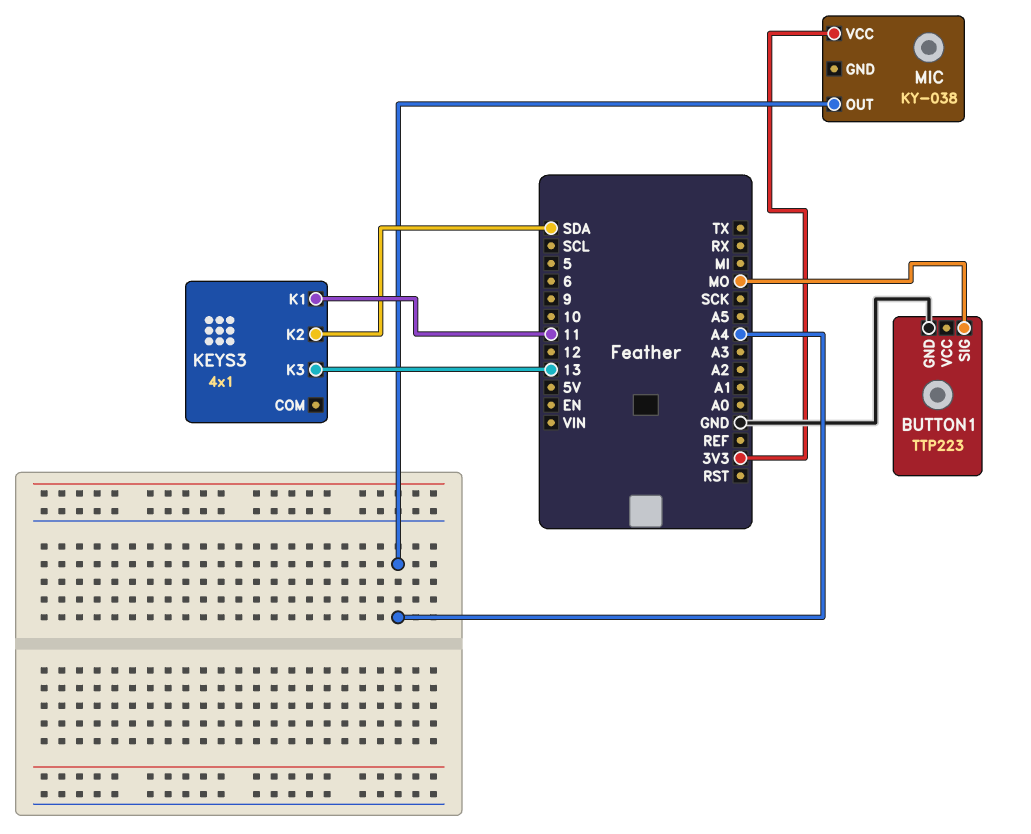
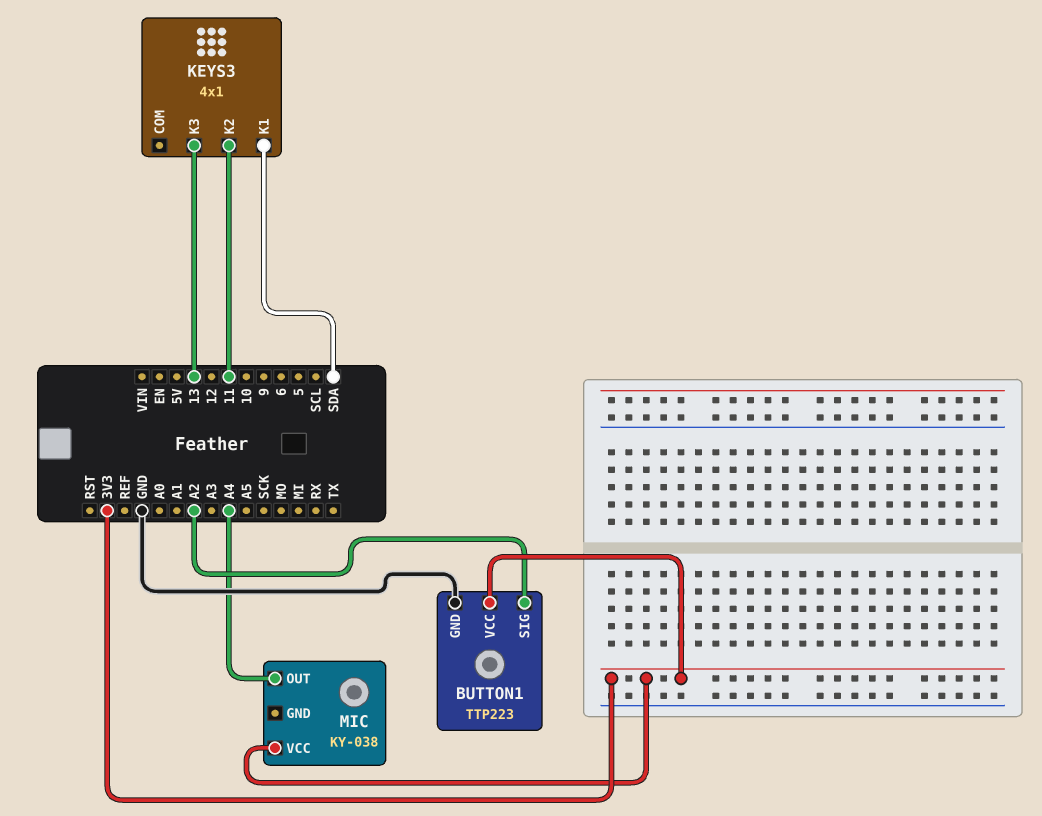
BUTTON1 pin SIG: MO -> A2
BUTTON1 pin VCC: none -> 3V3
KEYS3 pin K1: 11 -> SDA
KEYS3 pin K2: SDA -> 11

